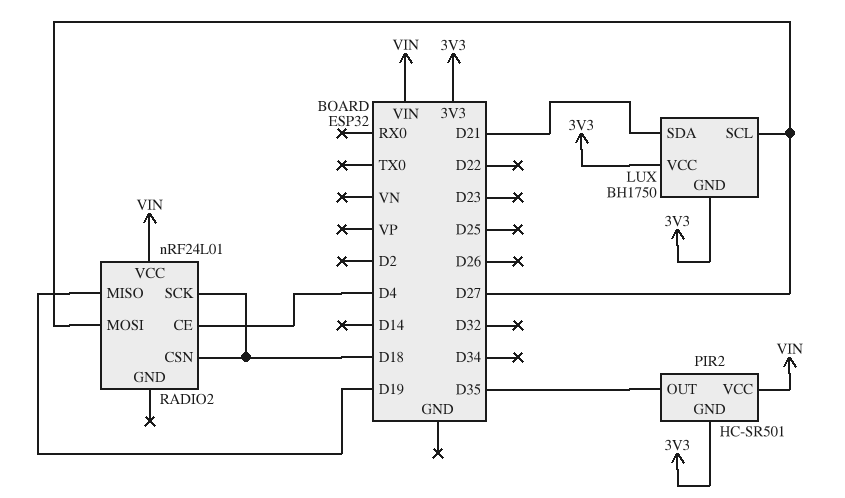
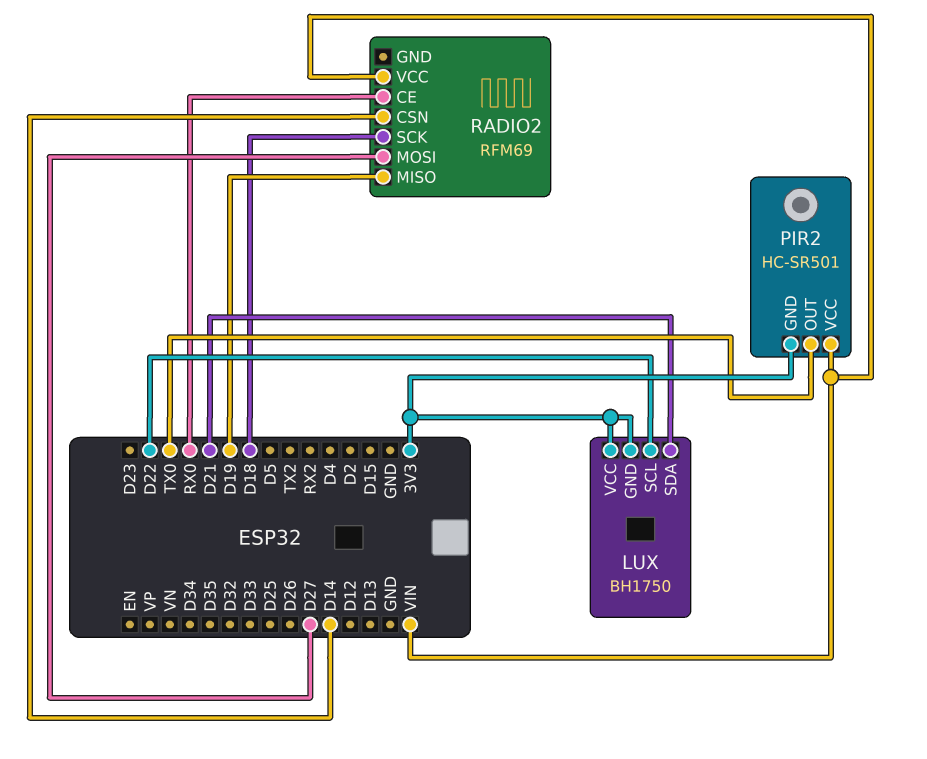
LUX pin SCL: D27 -> D22
PIR2 pin OUT: D35 -> TX0
RADIO2: nRF24L01 -> RFM69
RADIO2 pin CE: D4 -> RX0
RADIO2 pin CSN: D18 -> D14

